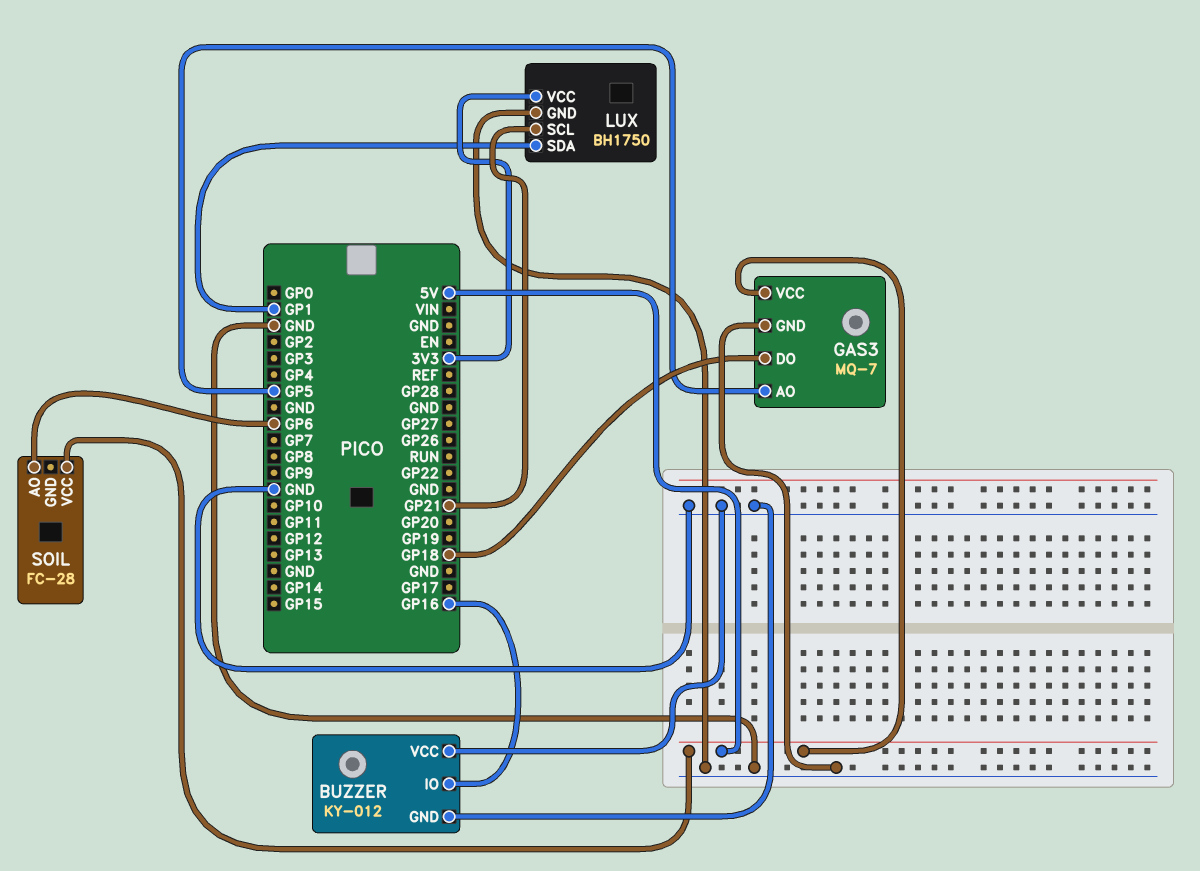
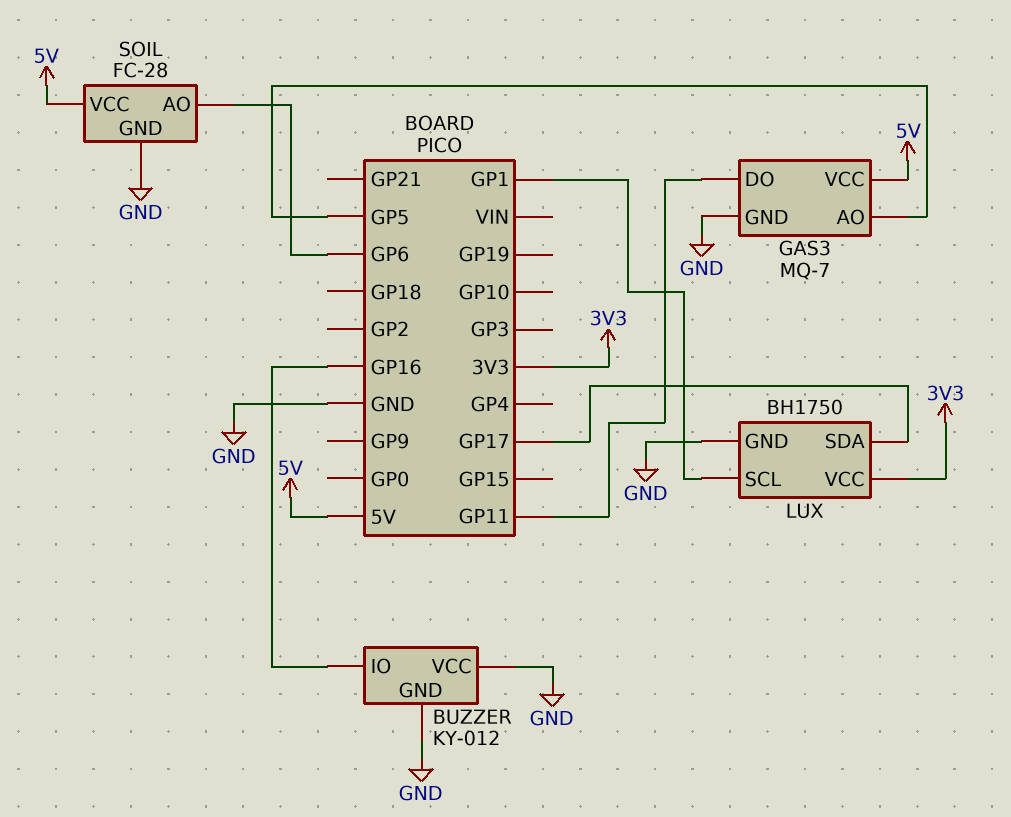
GAS3 pin DO: GP18 -> GP11
LUX pin SCL: GP21 -> GP1
LUX pin SDA: GP1 -> GP17
SOIL pin GND: none -> GND

